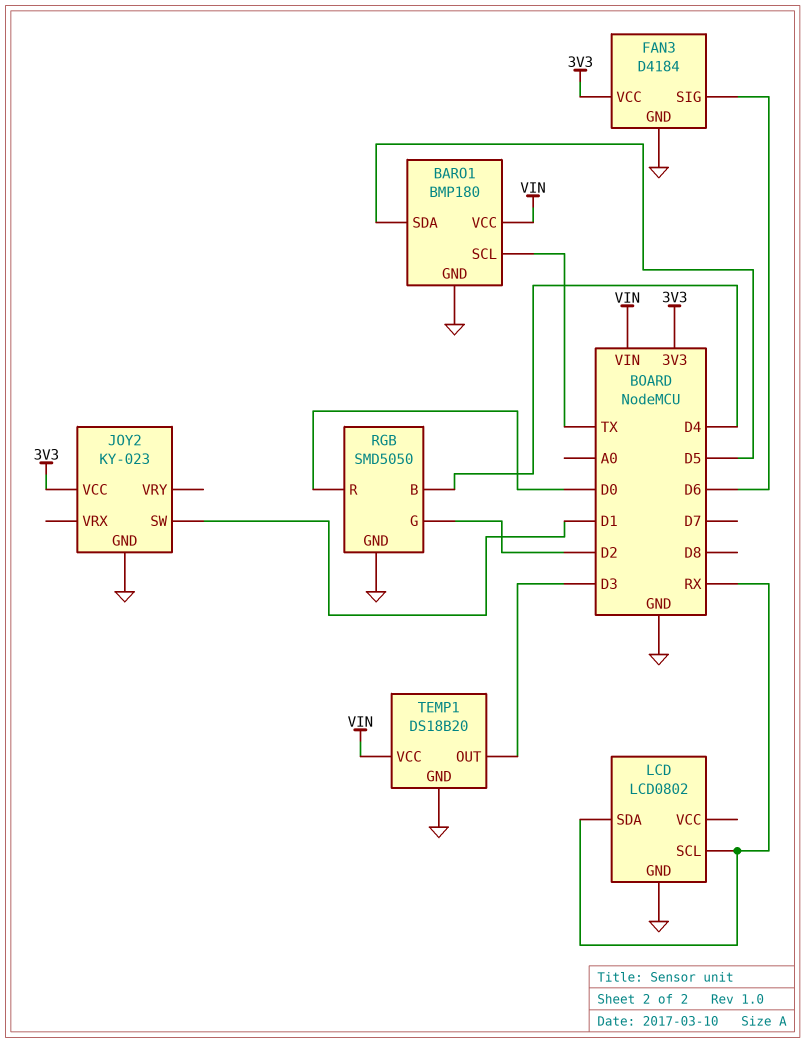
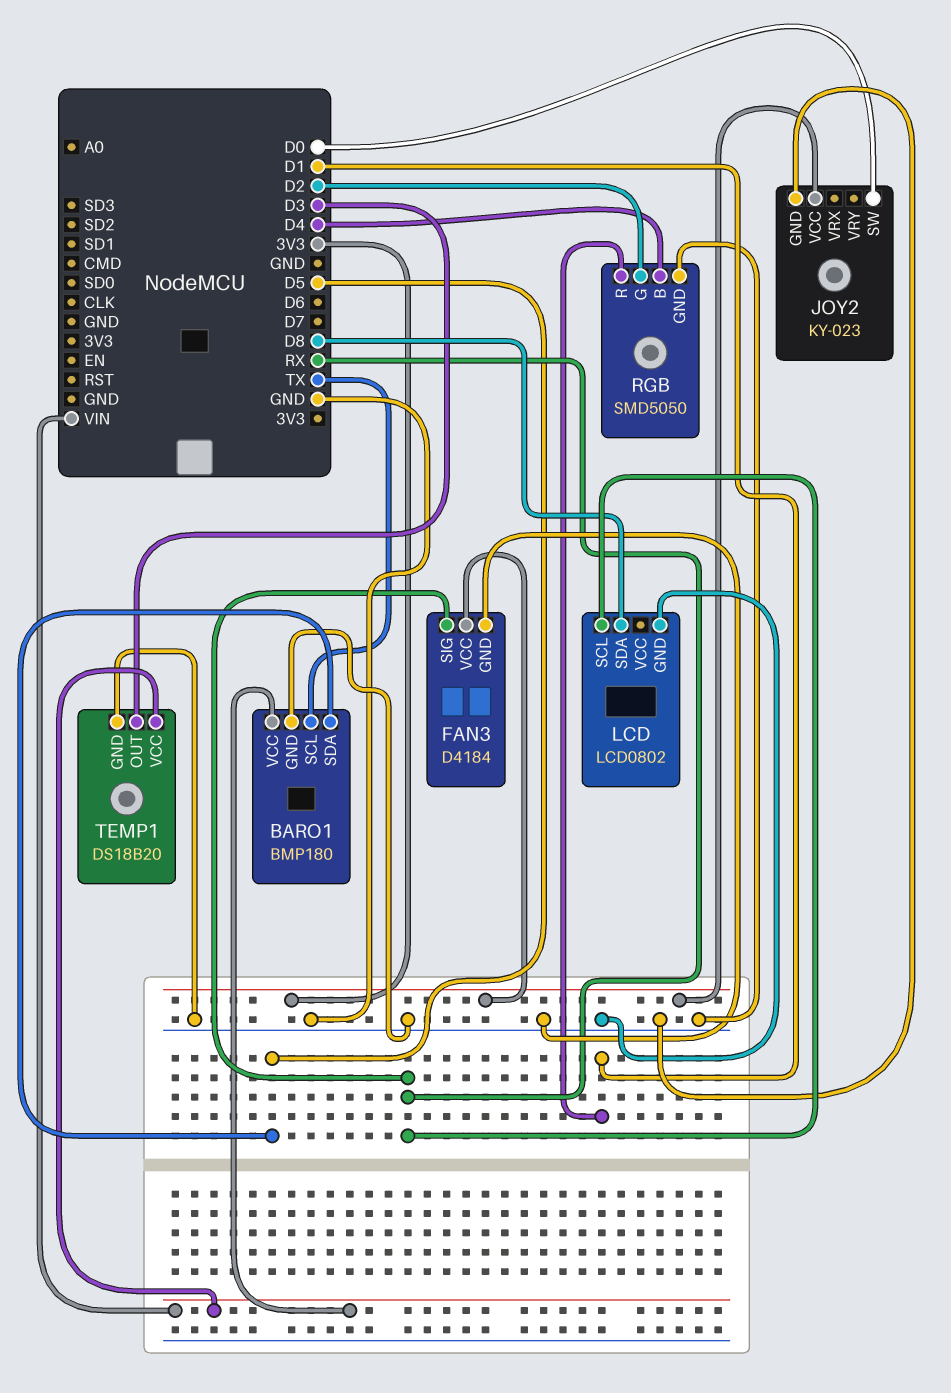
FAN3 pin SIG: D6 -> RX
JOY2 pin SW: D1 -> D0
LCD pin SDA: RX -> D8
RGB pin R: D0 -> D1

